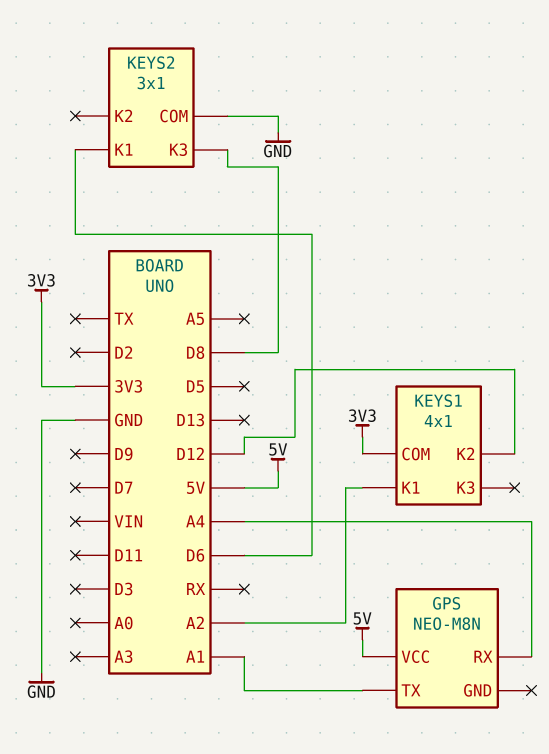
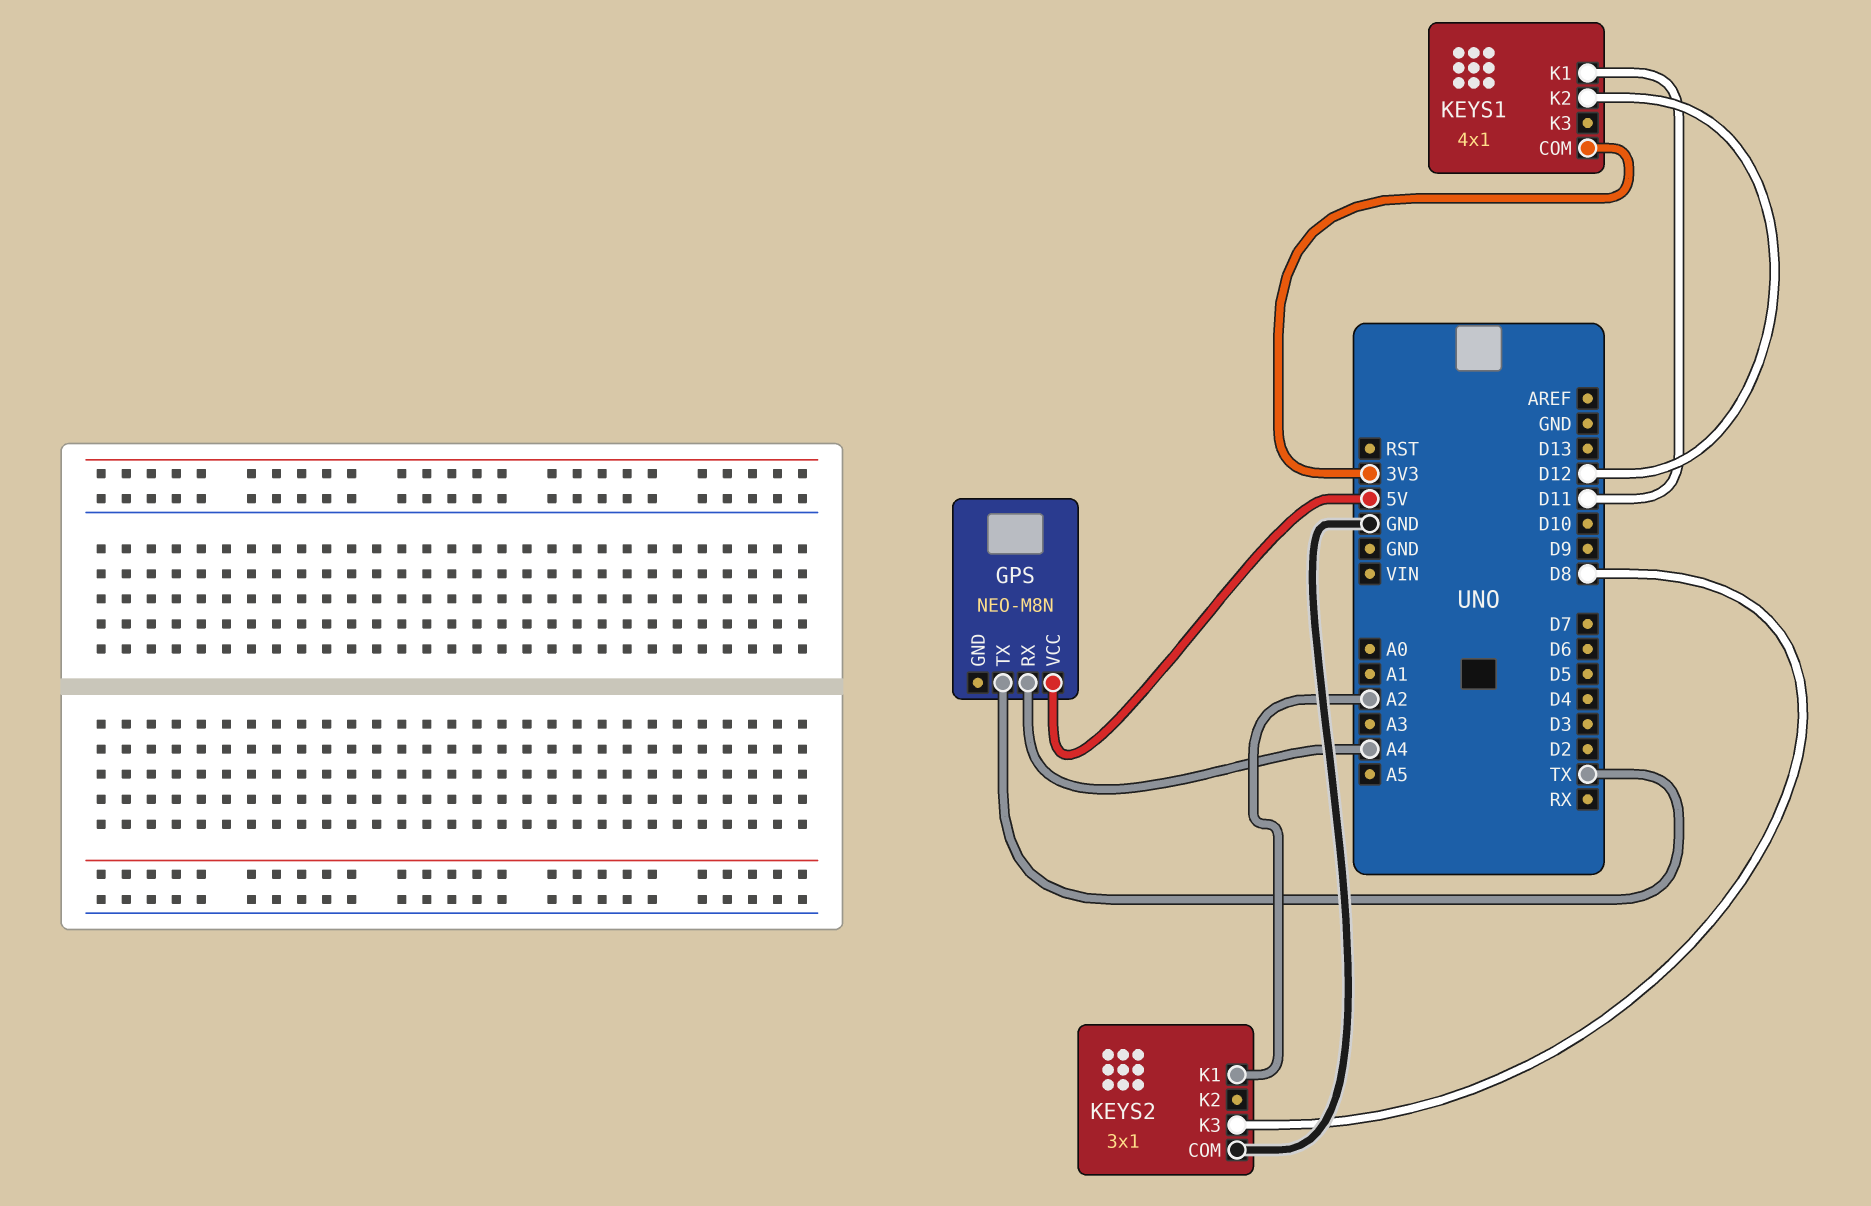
GPS pin TX: A1 -> TX
KEYS1 pin K1: A2 -> D11
KEYS2 pin K1: D6 -> A2

